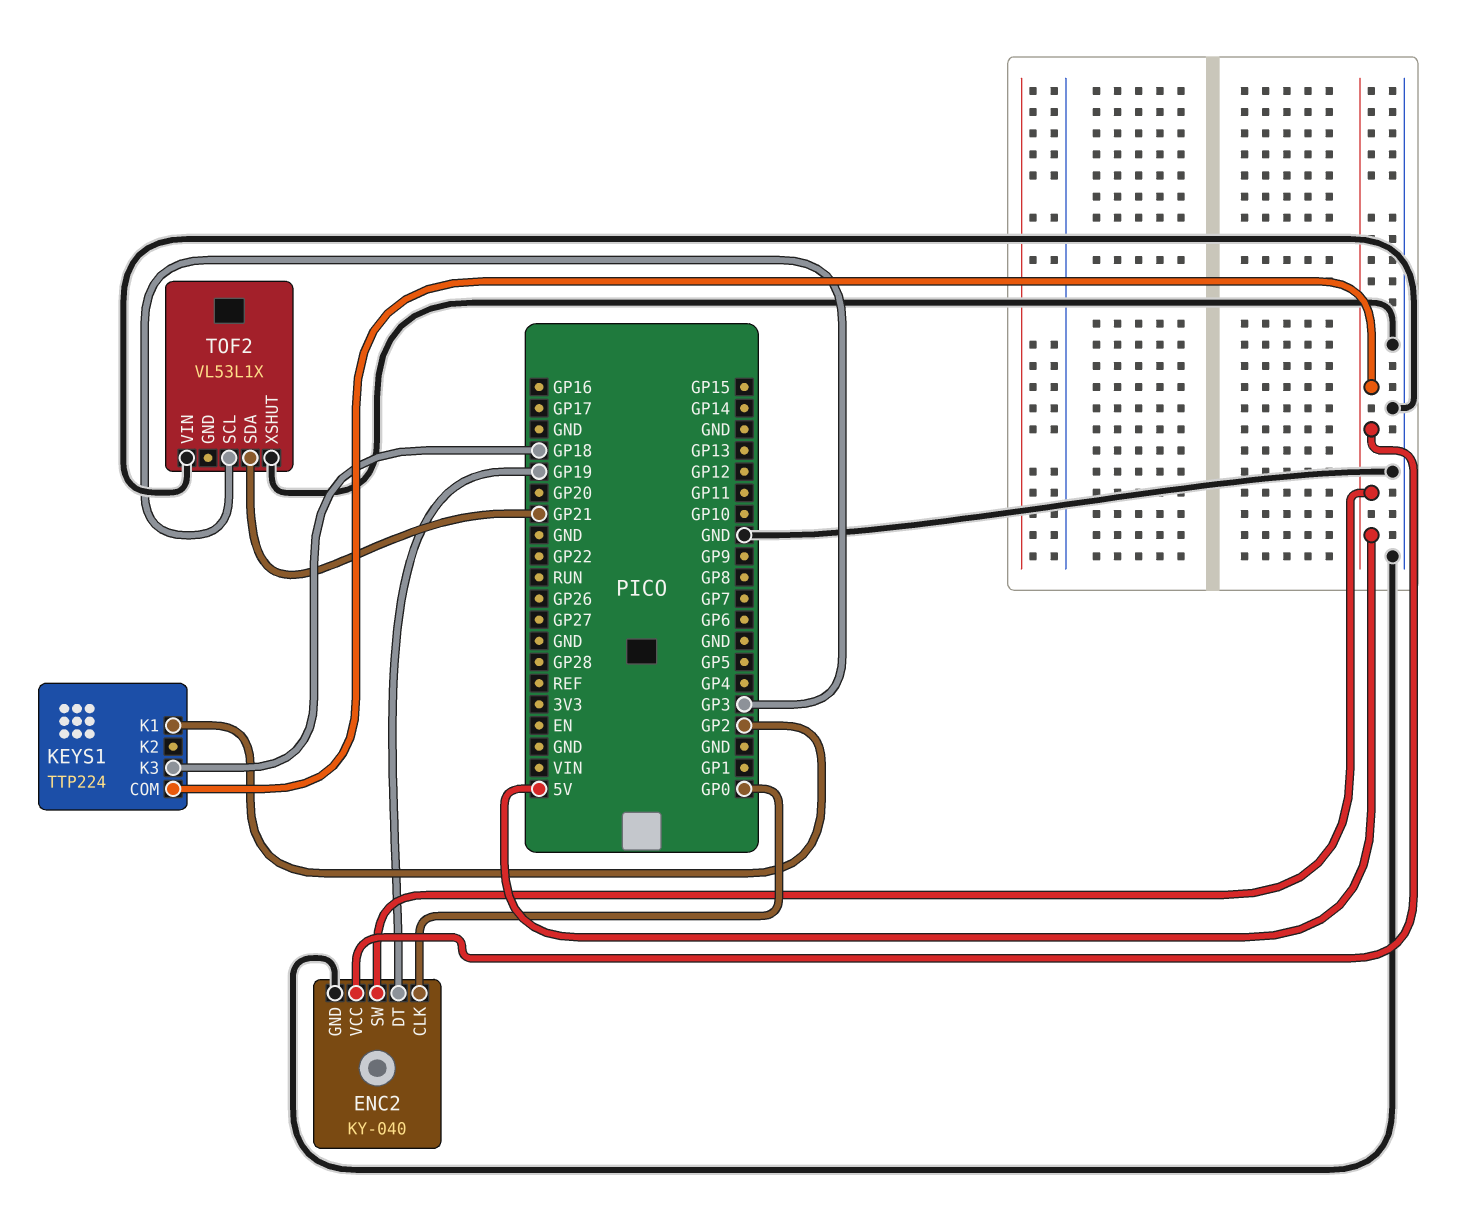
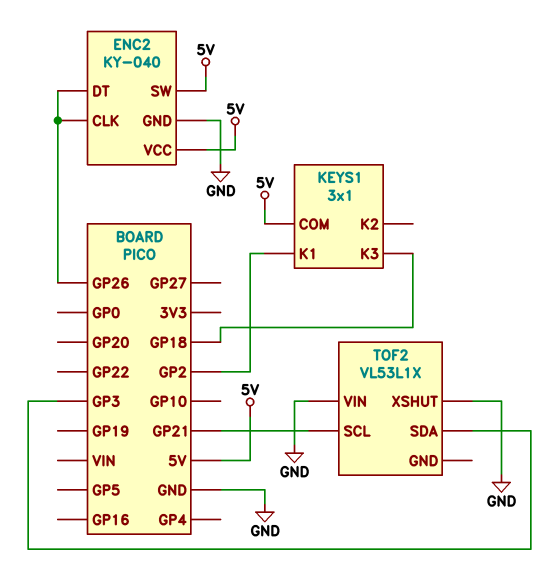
ENC2 pin CLK: GP0 -> GP26
ENC2 pin DT: GP19 -> GP26
KEYS1: TTP224 -> 3x1
TOF2 pin SCL: GP3 -> GP21
TOF2 pin SDA: GP21 -> GP3

